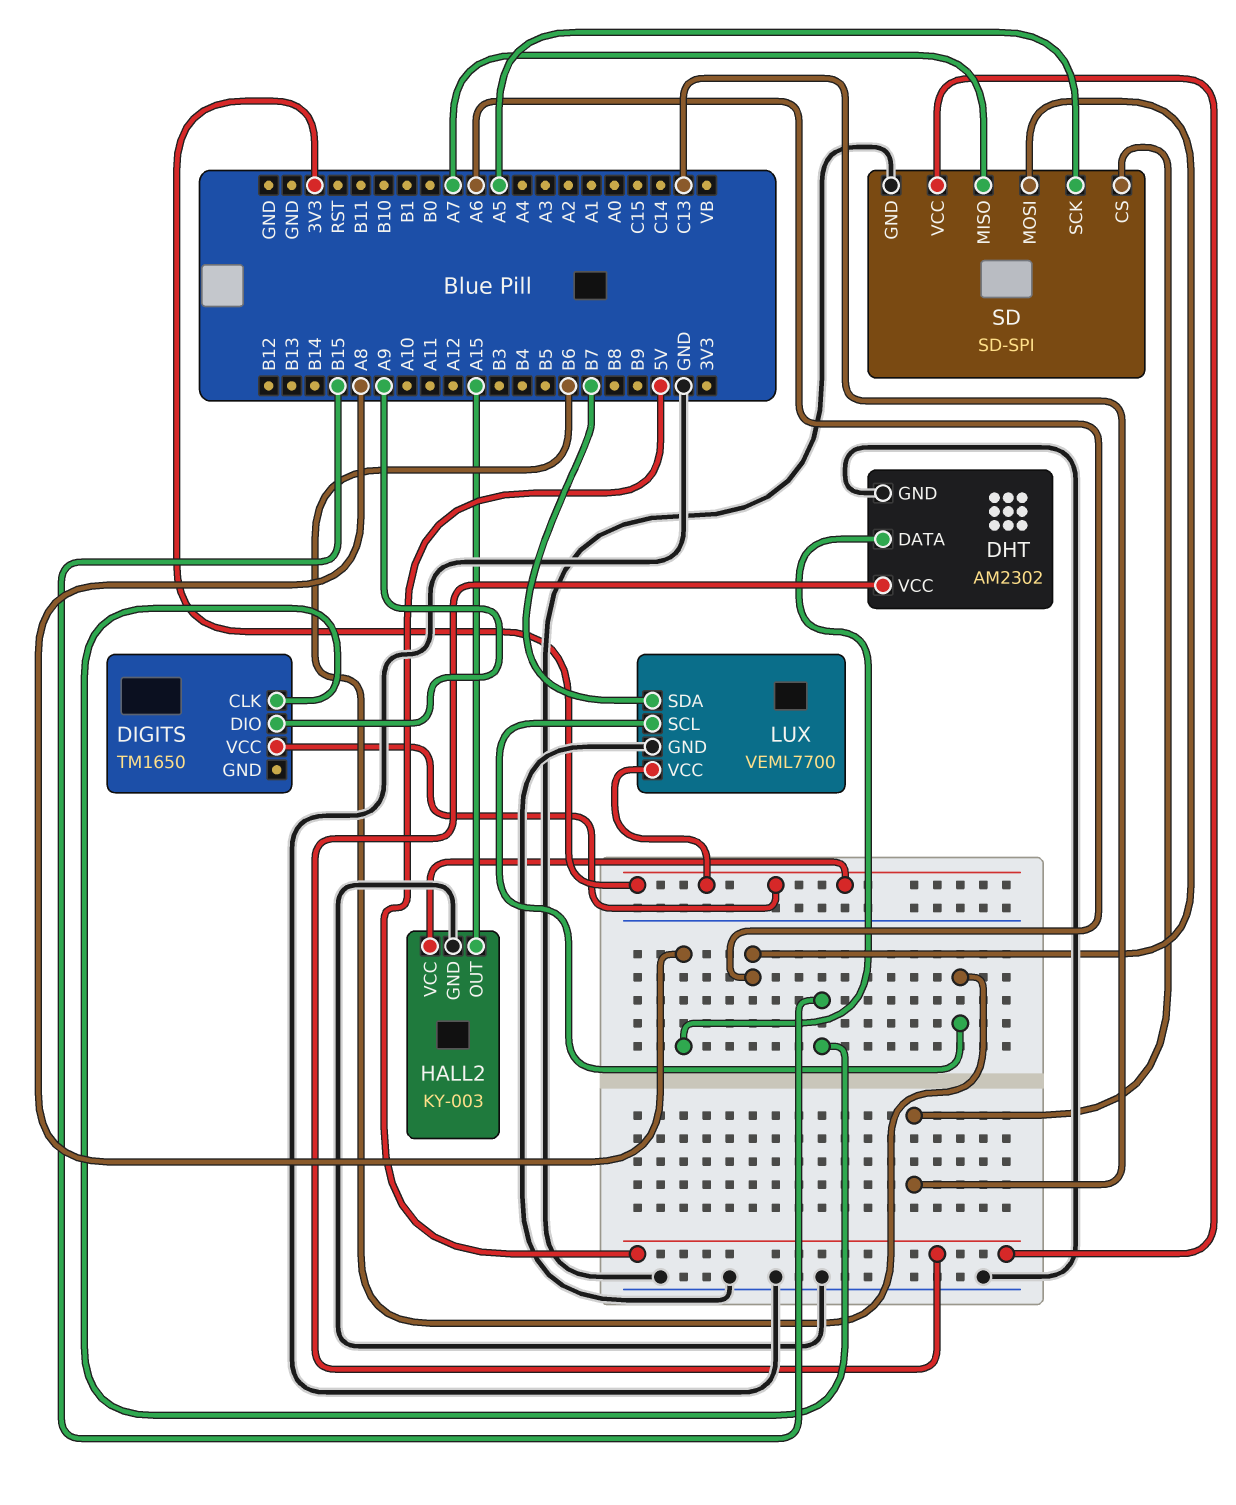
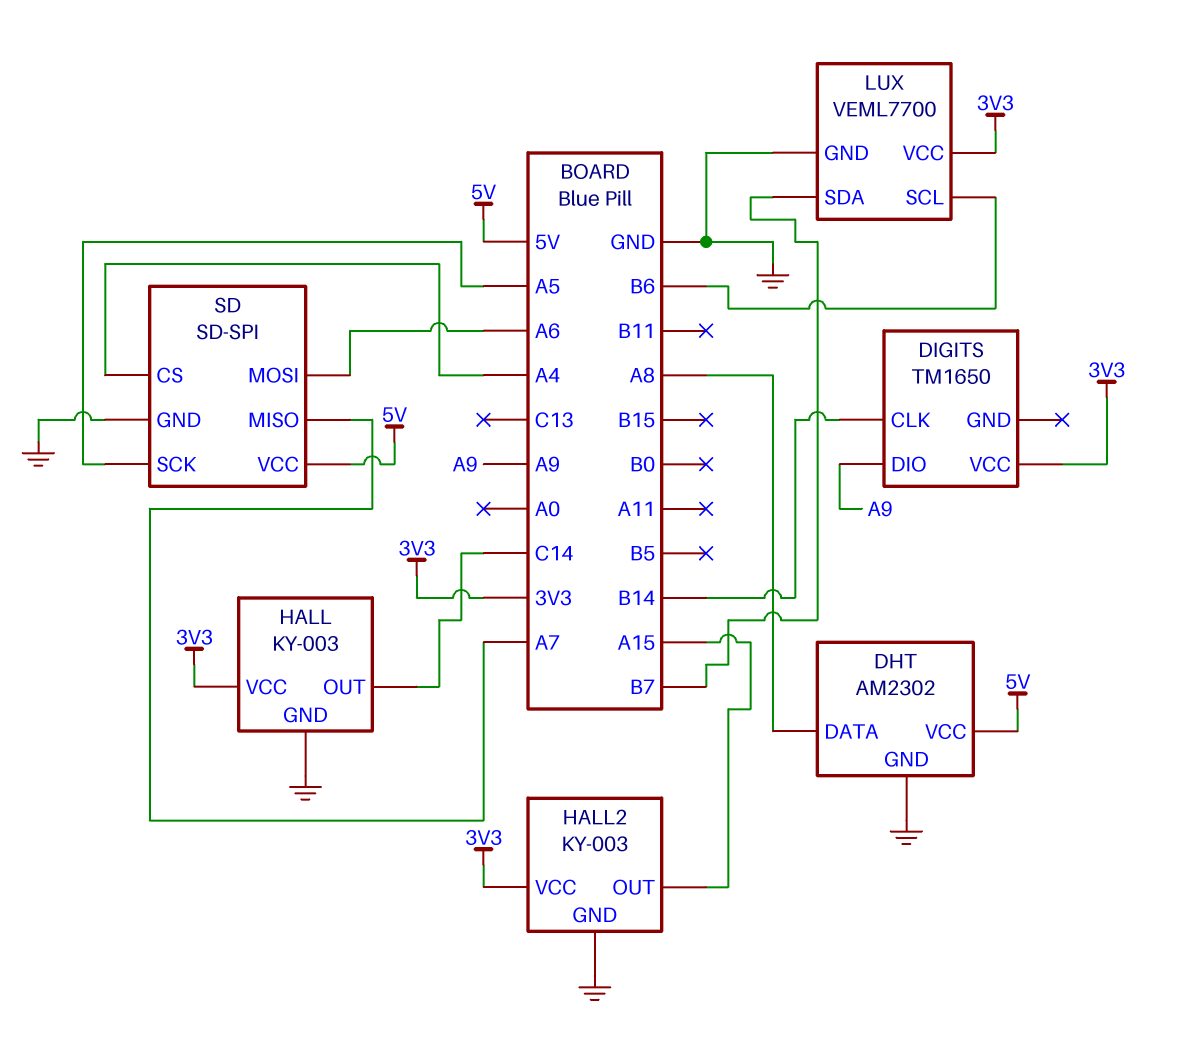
DIGITS pin CLK: B15 -> B14
HALL: none -> KY-003
HALL pin GND: none -> GND
HALL pin OUT: none -> C14
HALL pin VCC: none -> 3V3
SD pin CS: C13 -> A4

